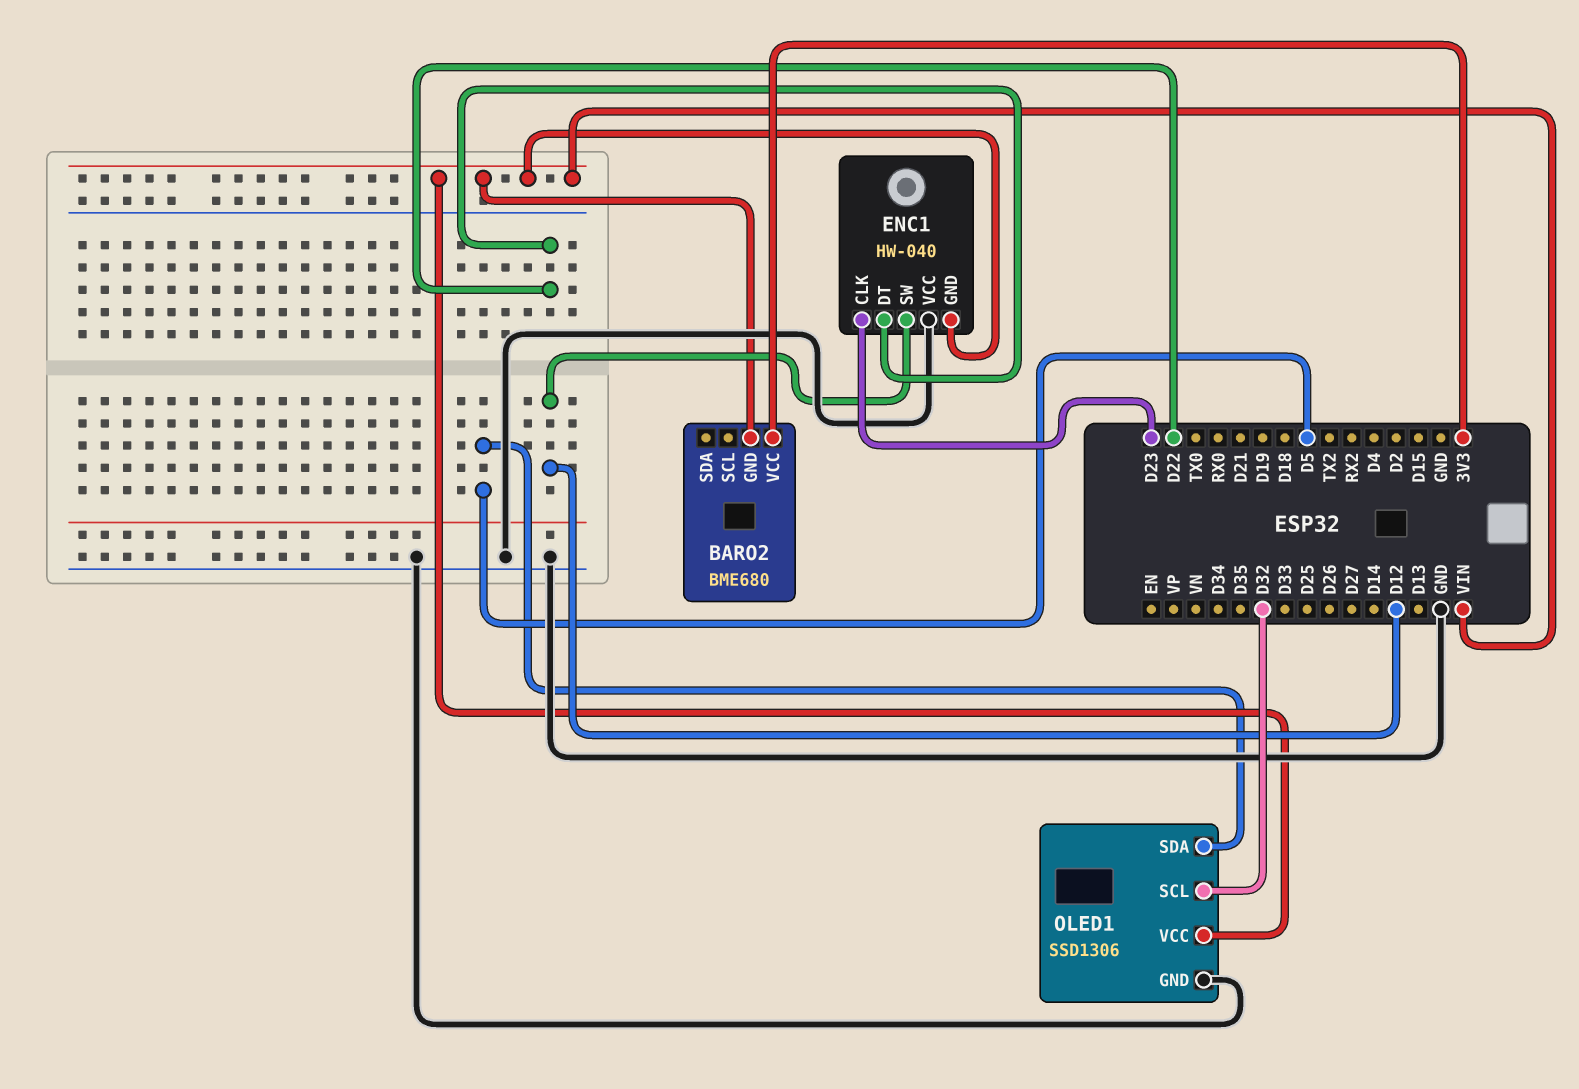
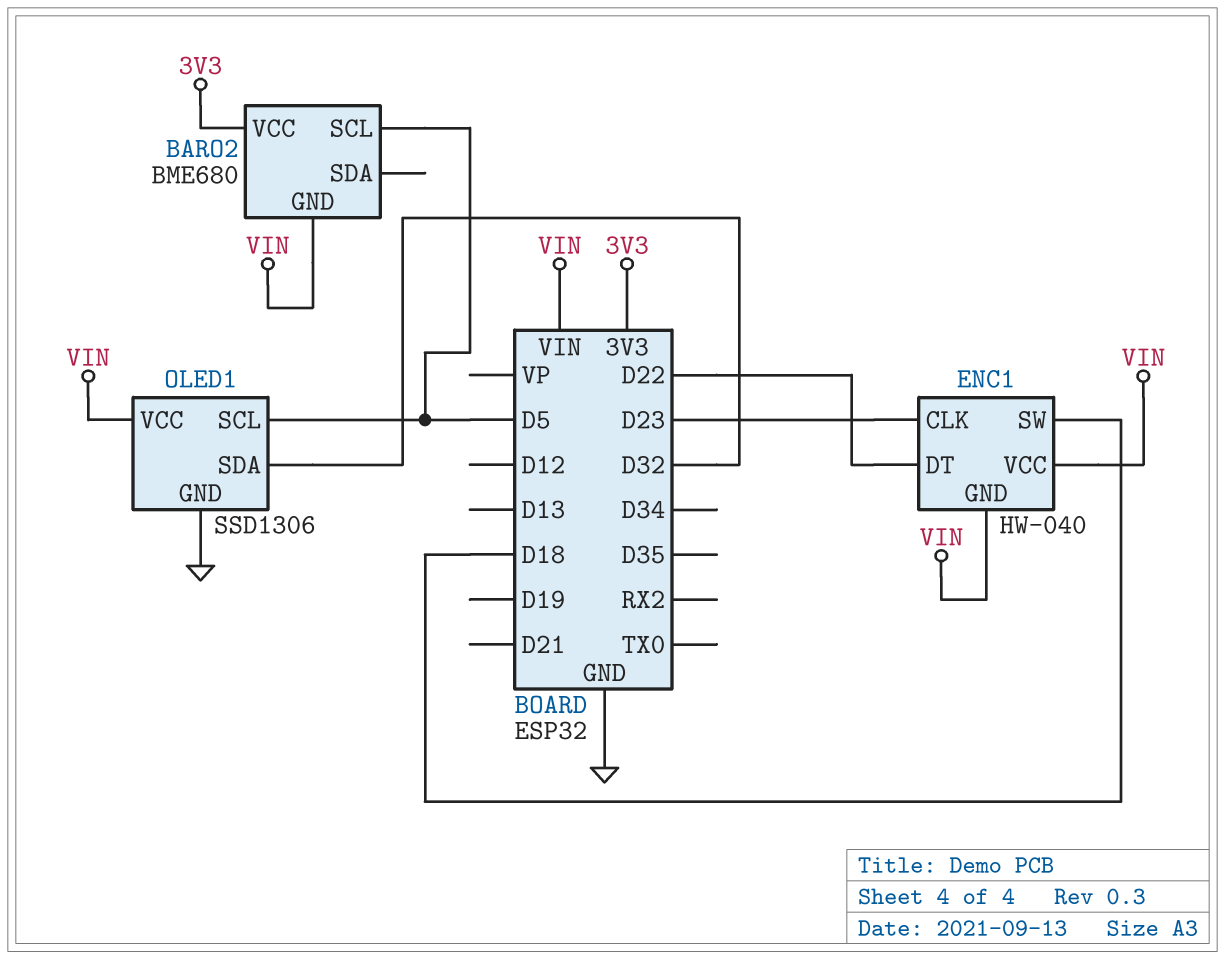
BARO2 pin SCL: none -> D5
ENC1 pin SW: D12 -> D18
ENC1 pin VCC: GND -> VIN
OLED1 pin SCL: D32 -> D5
OLED1 pin SDA: D5 -> D32

